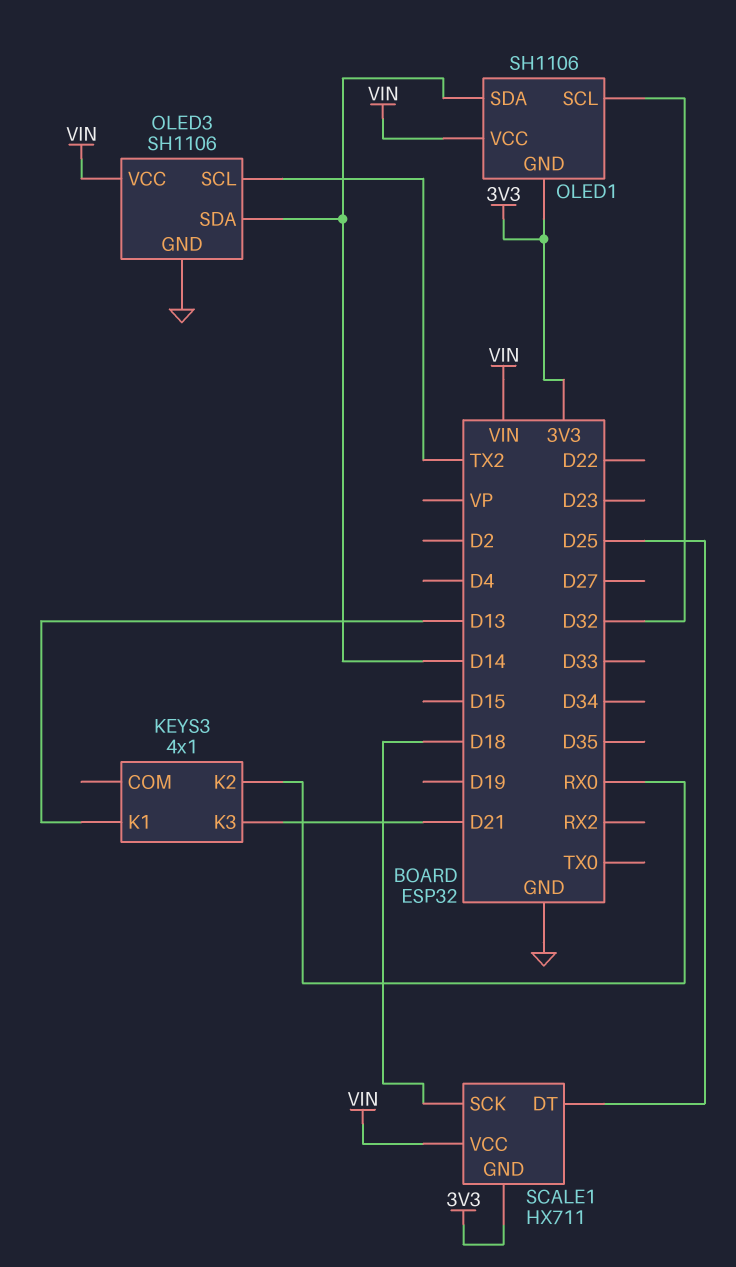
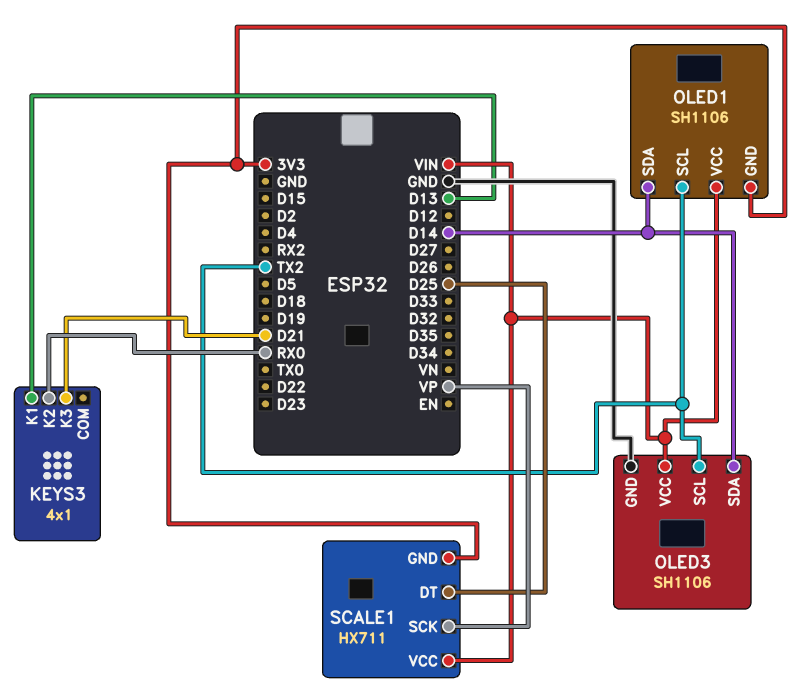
OLED1 pin SCL: D32 -> TX2
SCALE1 pin SCK: D18 -> VP

